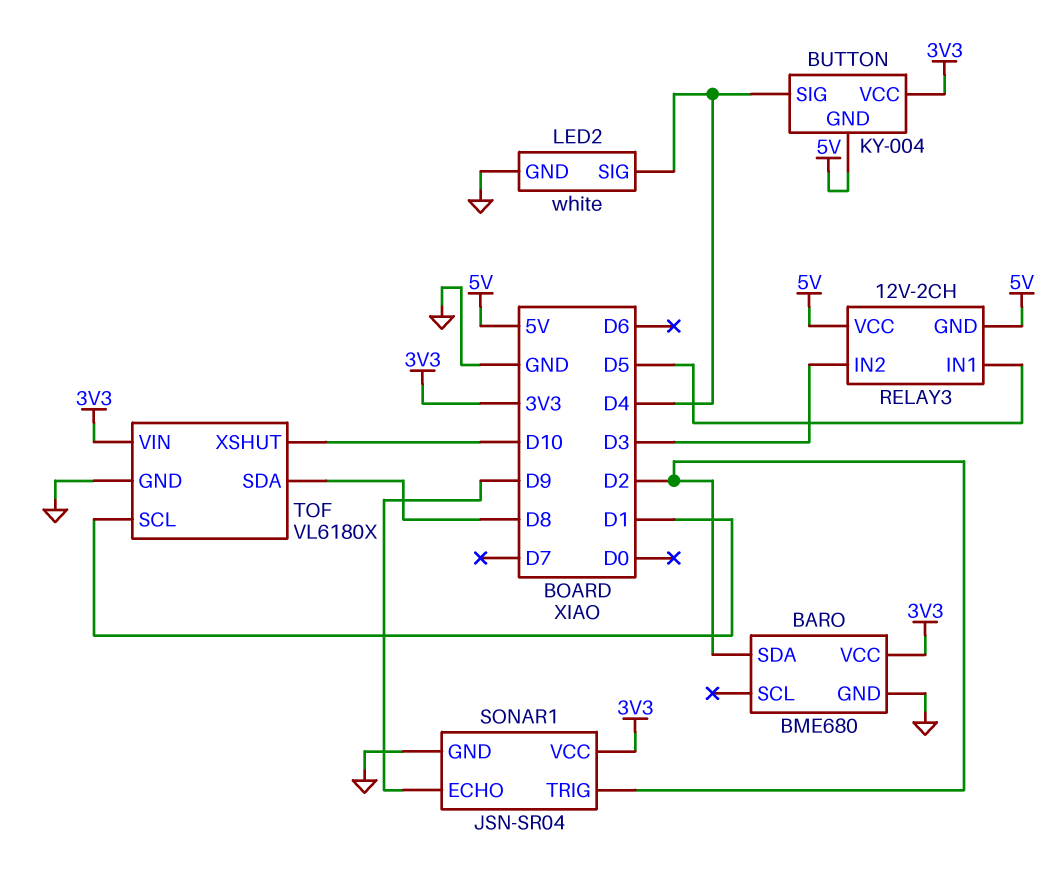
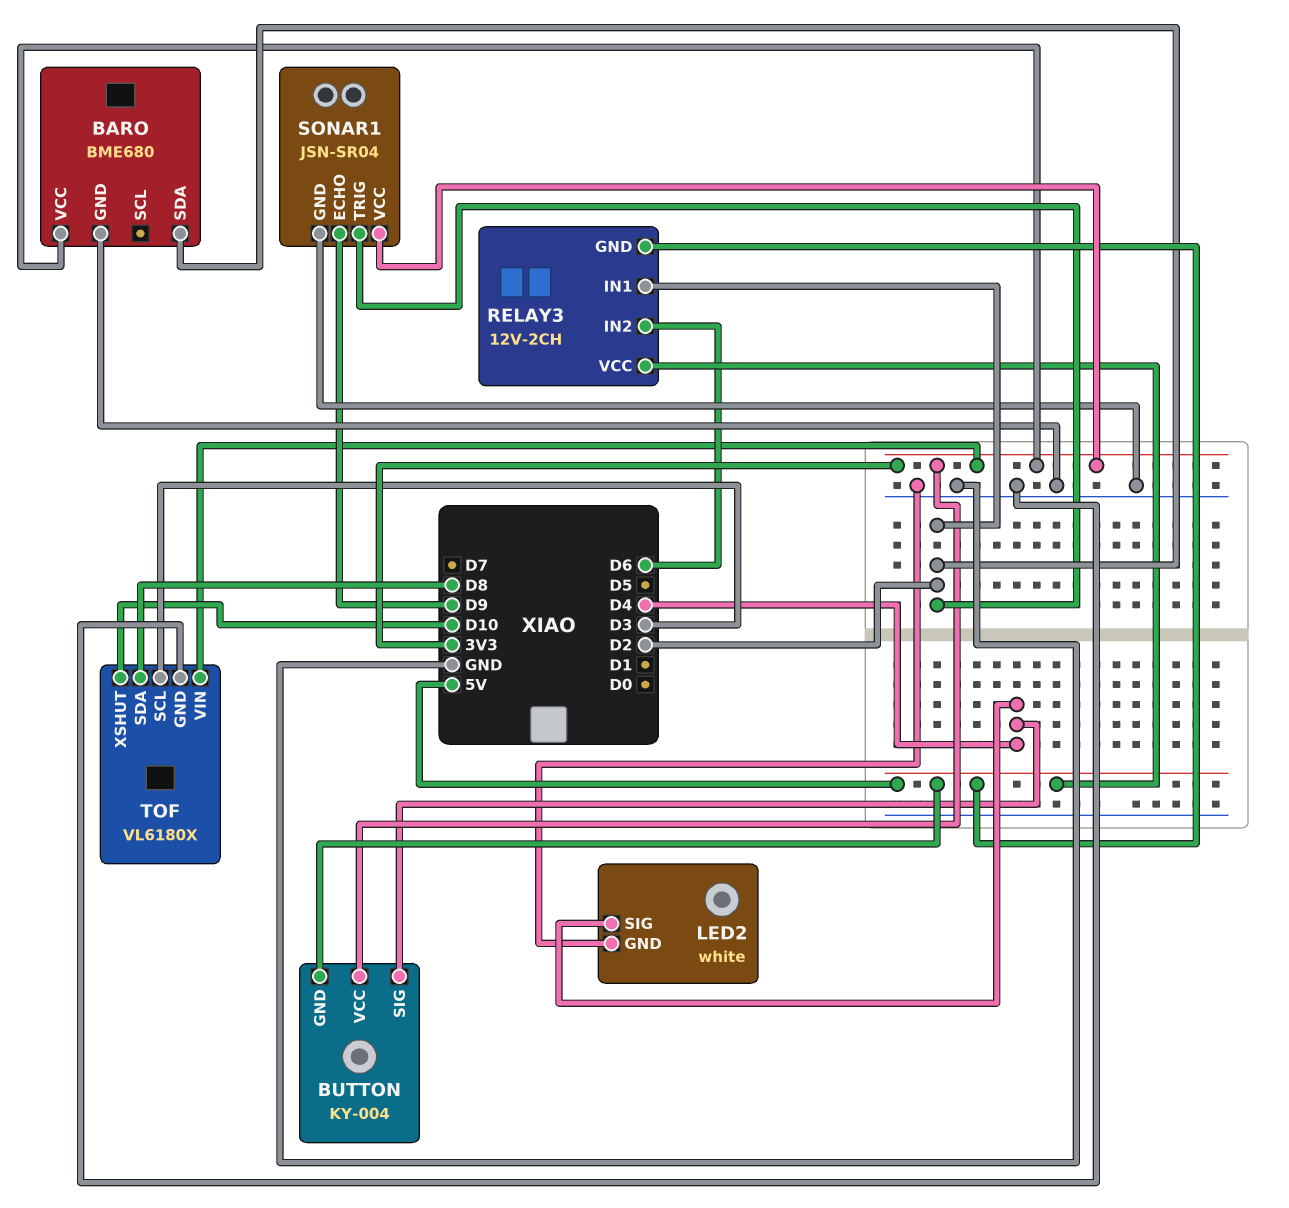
RELAY3 pin IN1: D5 -> D2
RELAY3 pin IN2: D3 -> D6
TOF pin SCL: D1 -> D3

